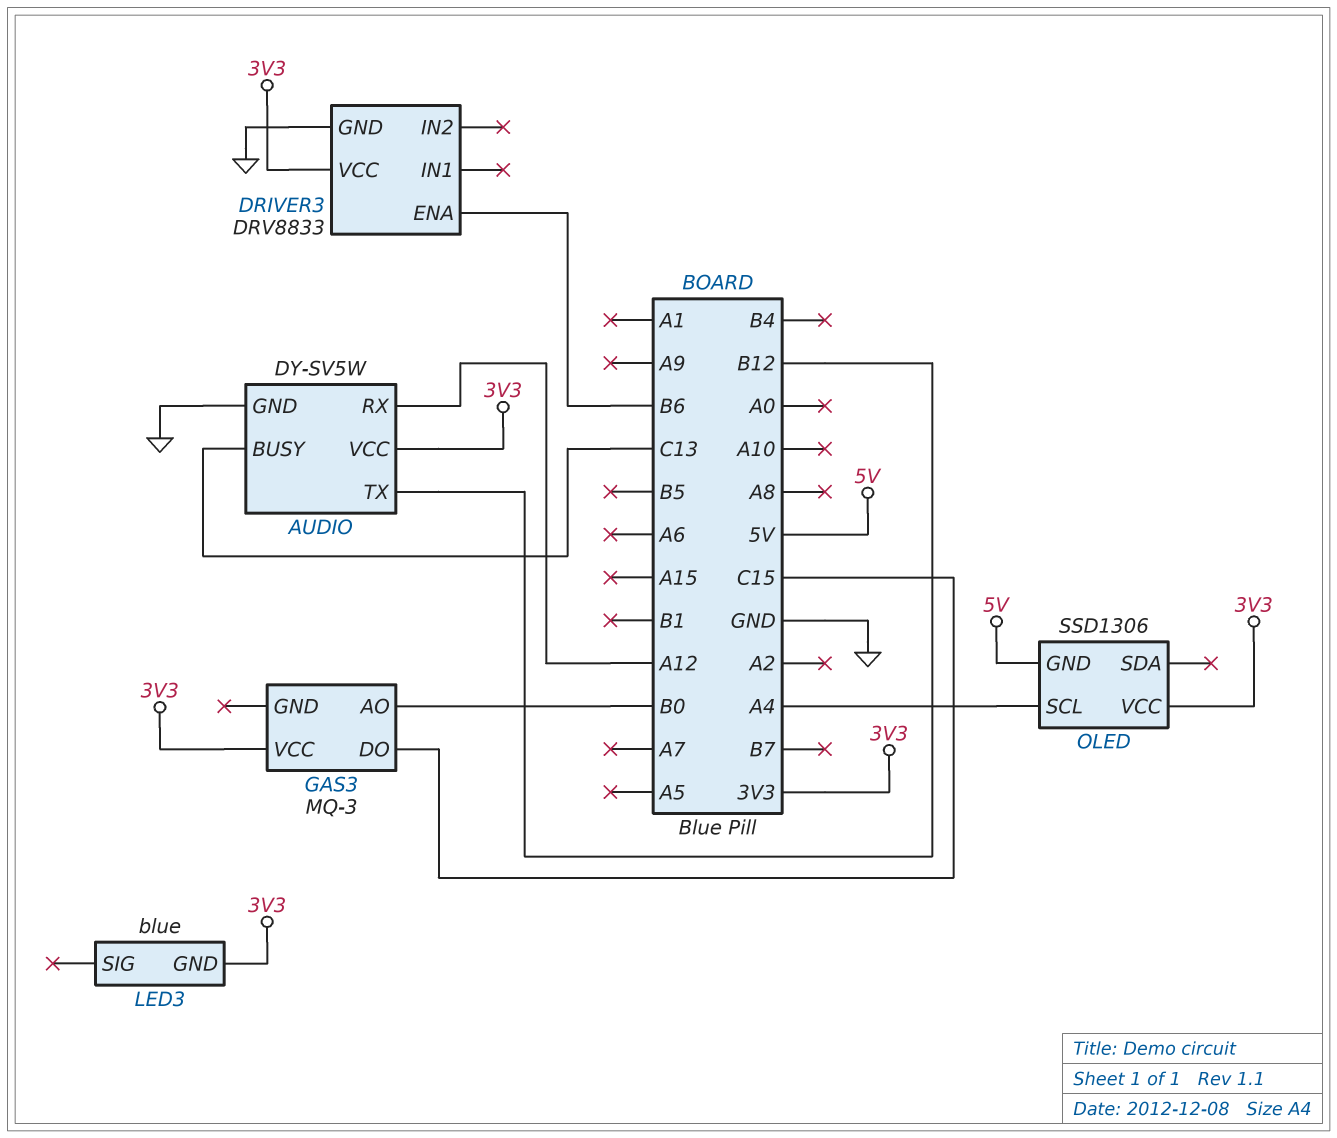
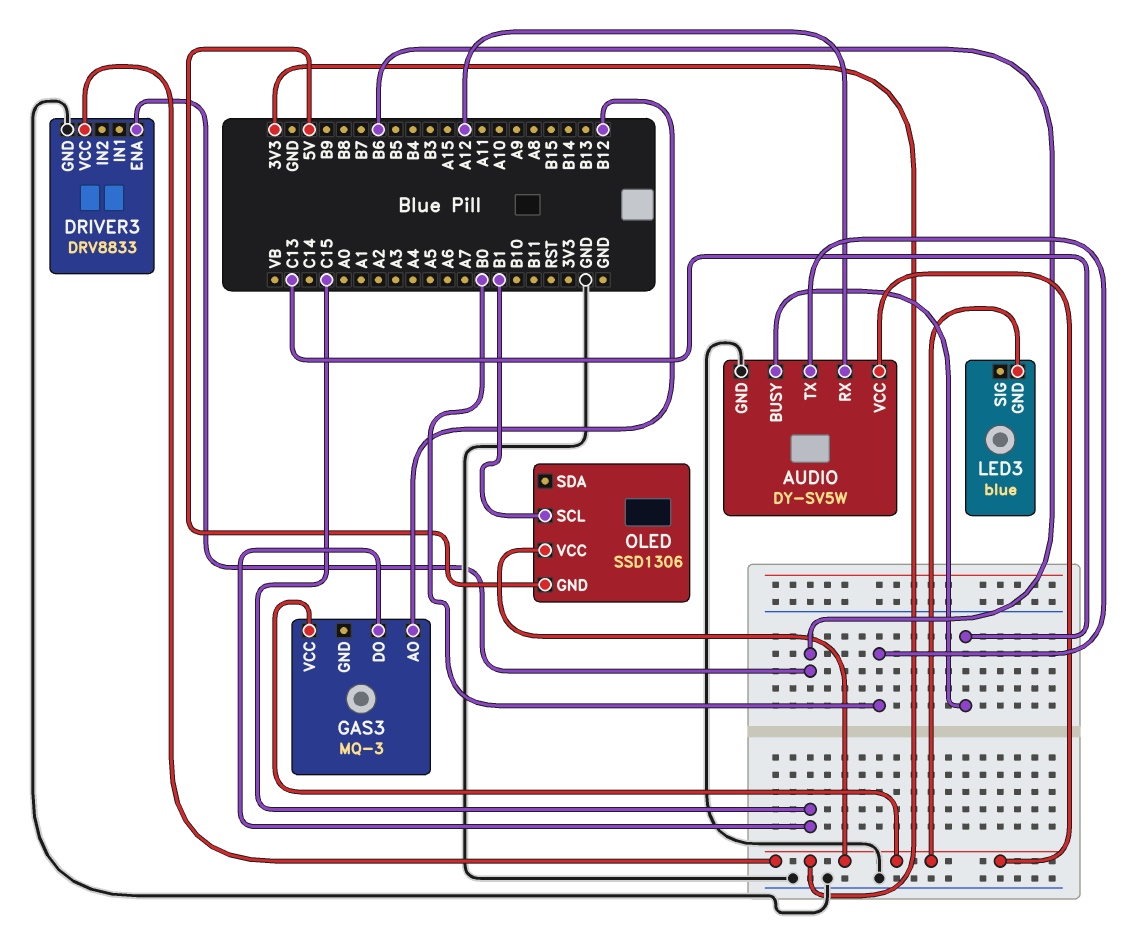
AUDIO pin TX: B12 -> B0
GAS3 pin AO: B0 -> B12
OLED pin SCL: A4 -> B1

